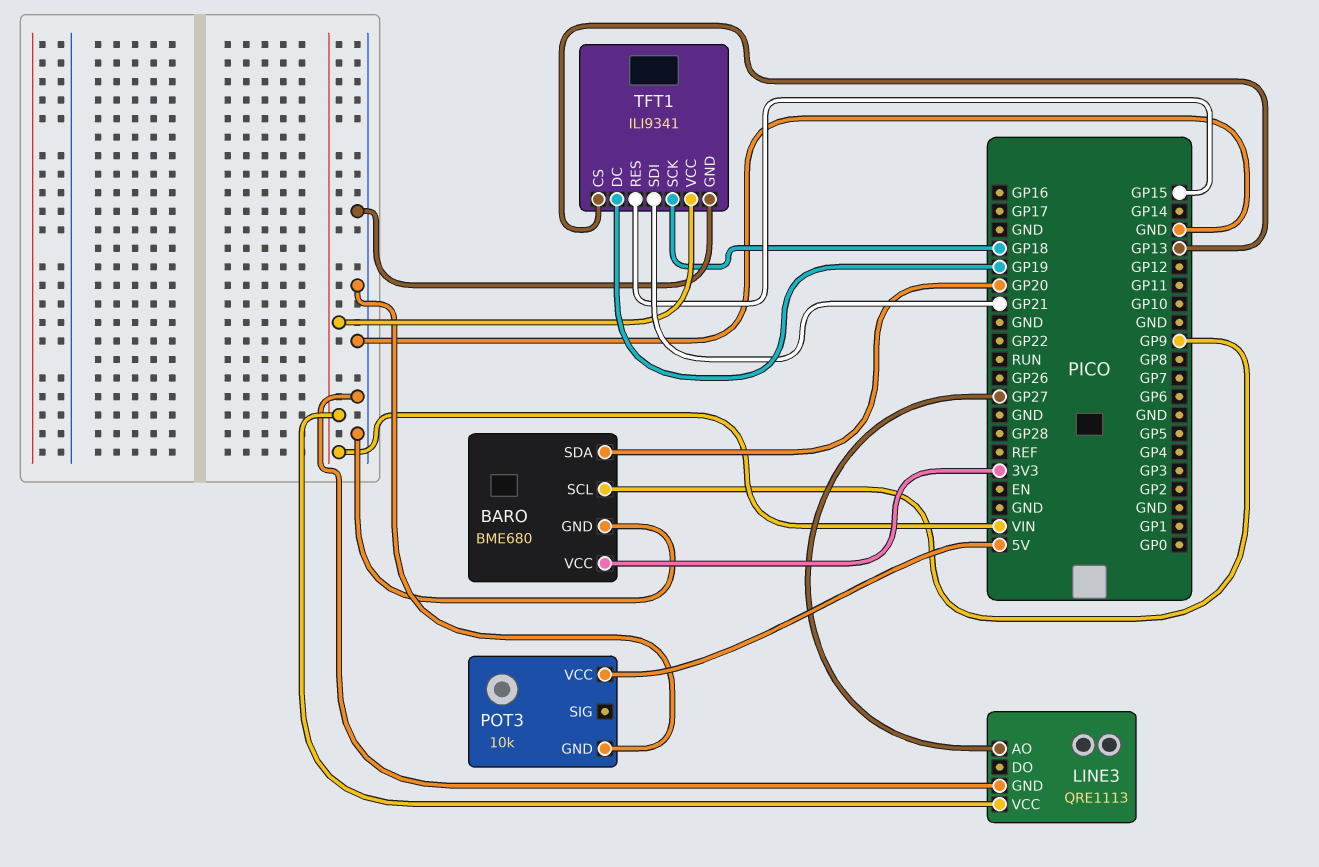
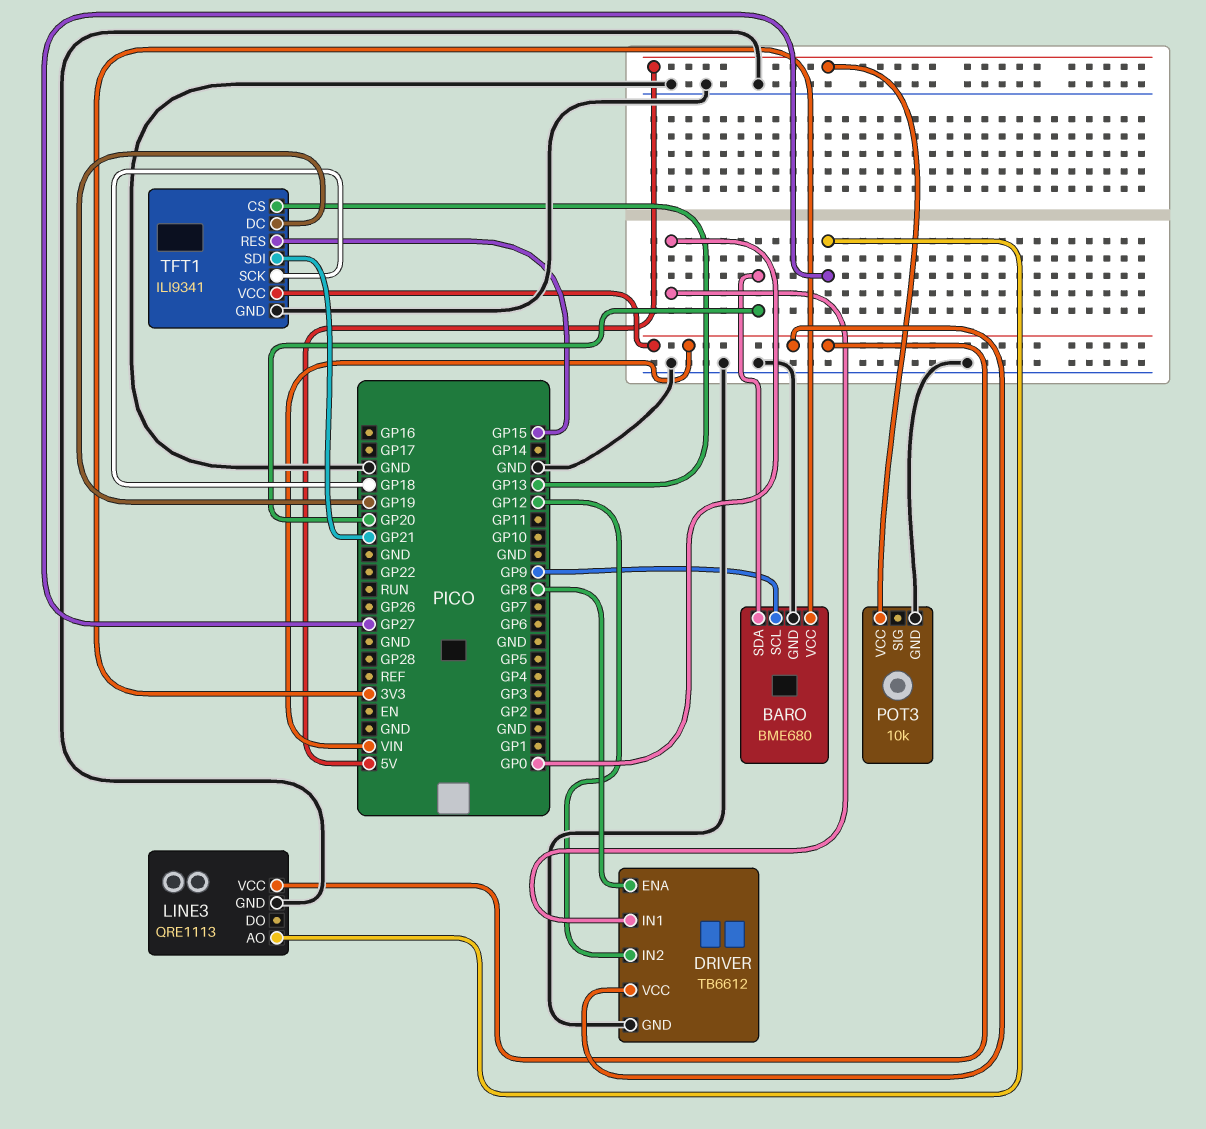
DRIVER: none -> TB6612
DRIVER pin ENA: none -> GP8
DRIVER pin GND: none -> GND
DRIVER pin IN1: none -> GP0
DRIVER pin IN2: none -> GP12
DRIVER pin VCC: none -> VIN

